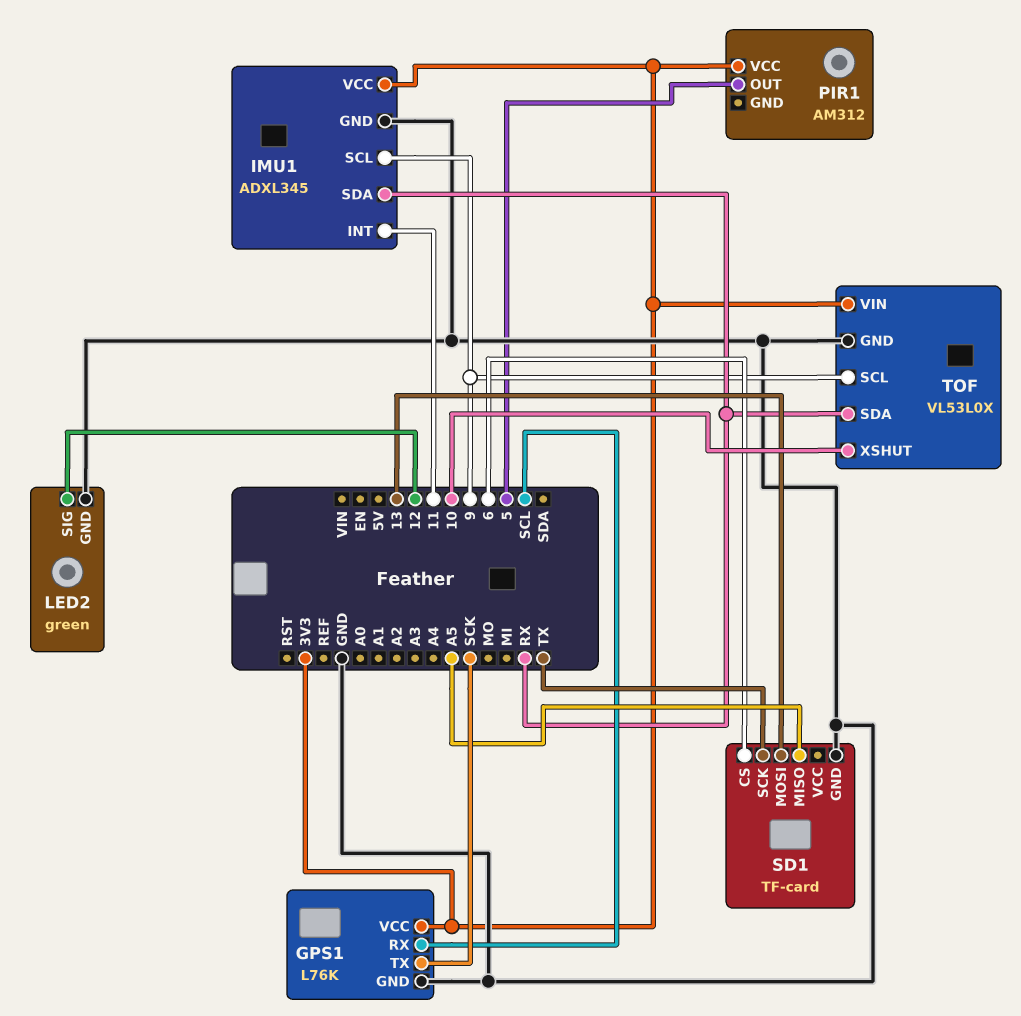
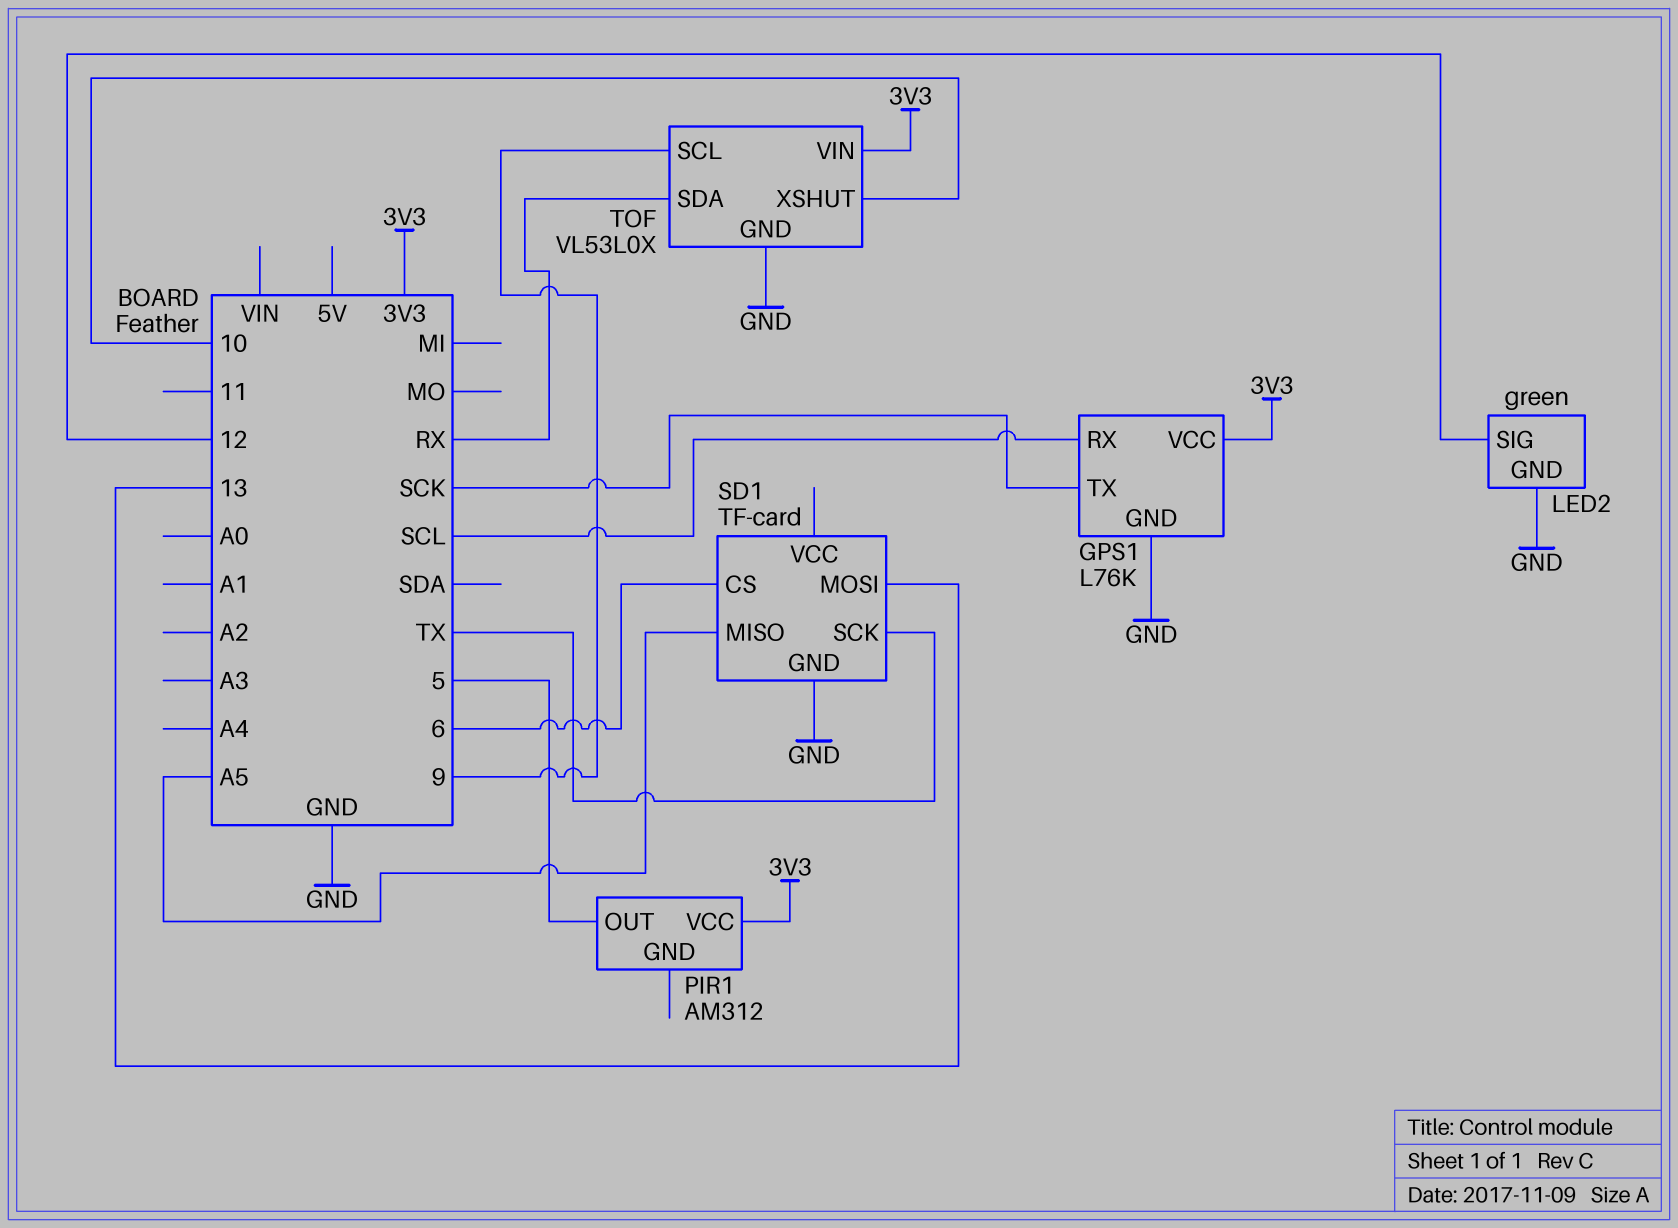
IMU1: ADXL345 -> none
IMU1 pin GND: GND -> none
IMU1 pin INT: 11 -> none
IMU1 pin SCL: 9 -> none
IMU1 pin SDA: RX -> none
IMU1 pin VCC: 3V3 -> none

